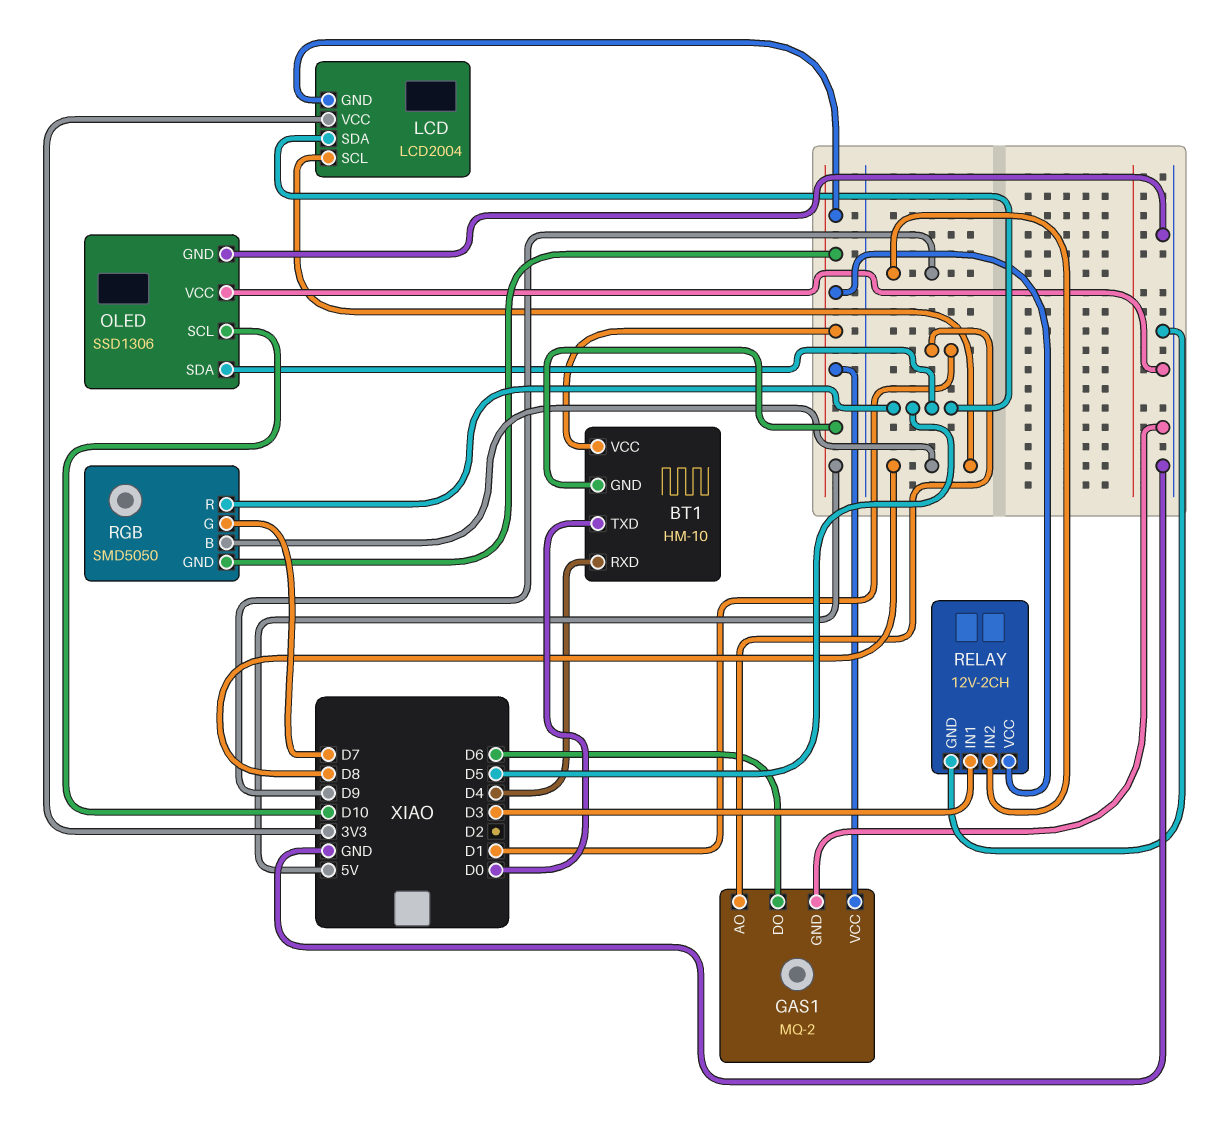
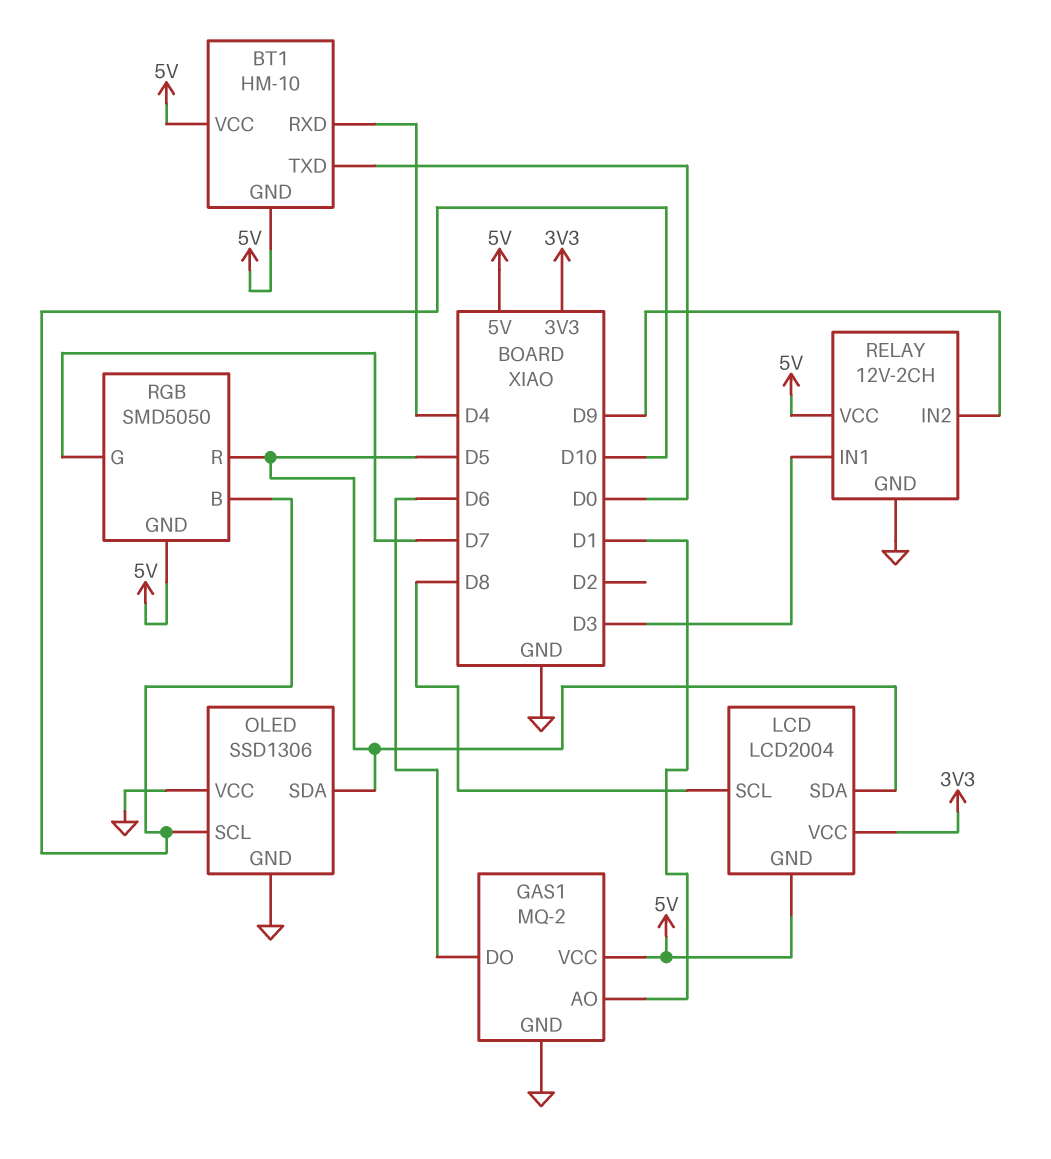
RGB pin B: D8 -> D10

